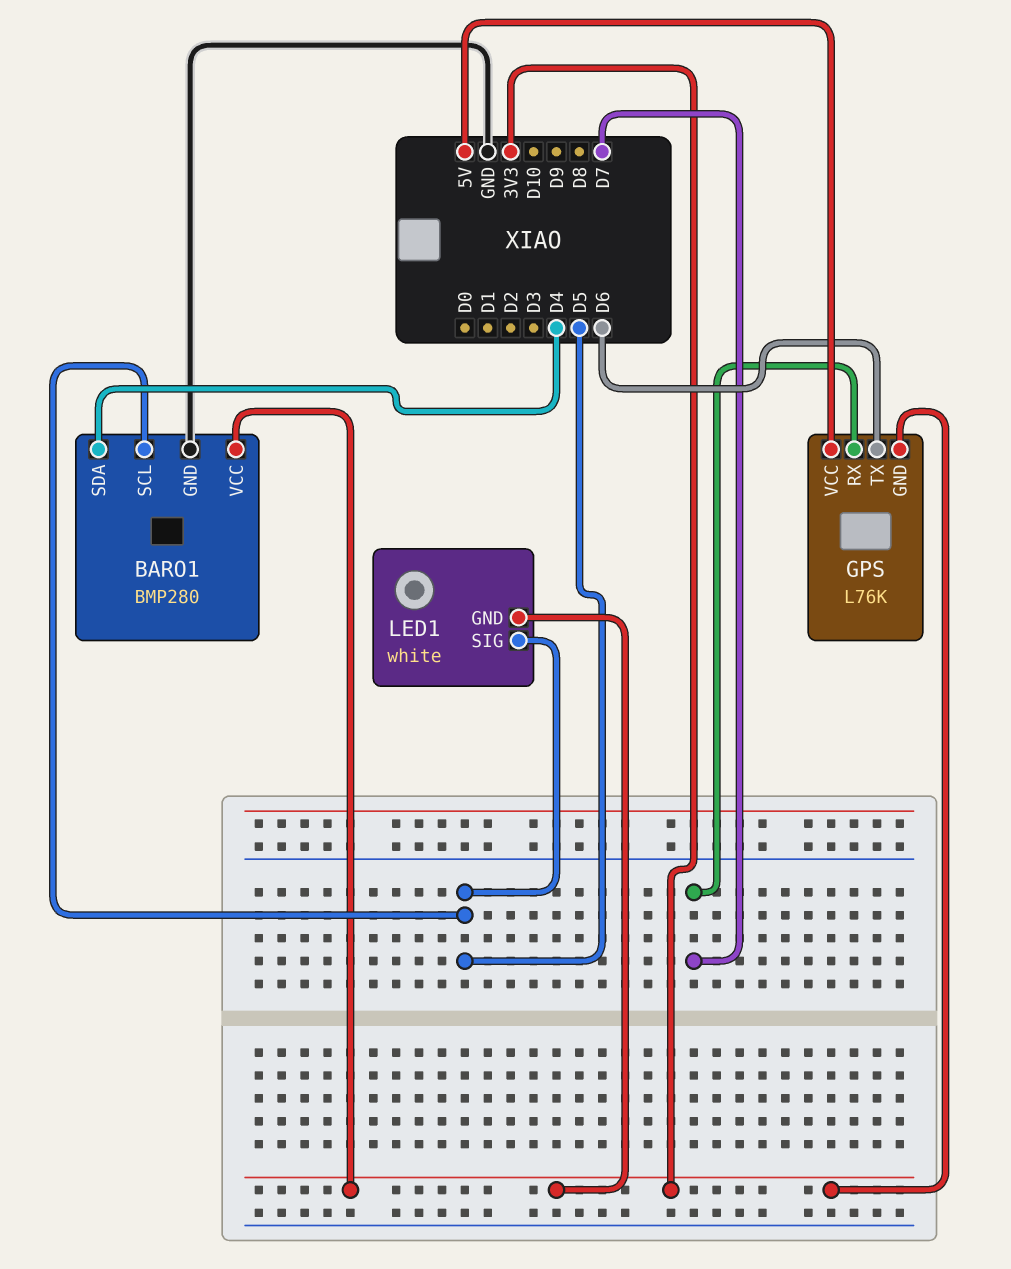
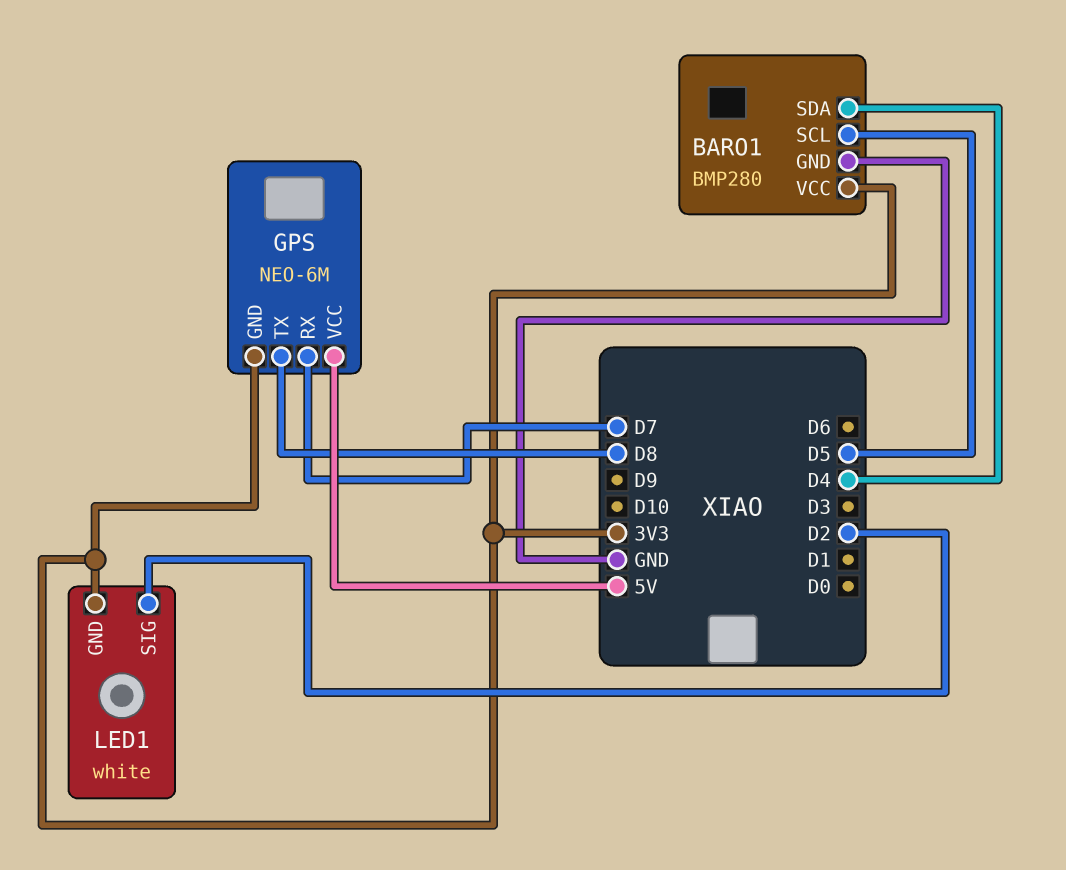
GPS: L76K -> NEO-6M
GPS pin TX: D6 -> D8
LED1 pin SIG: D5 -> D2

